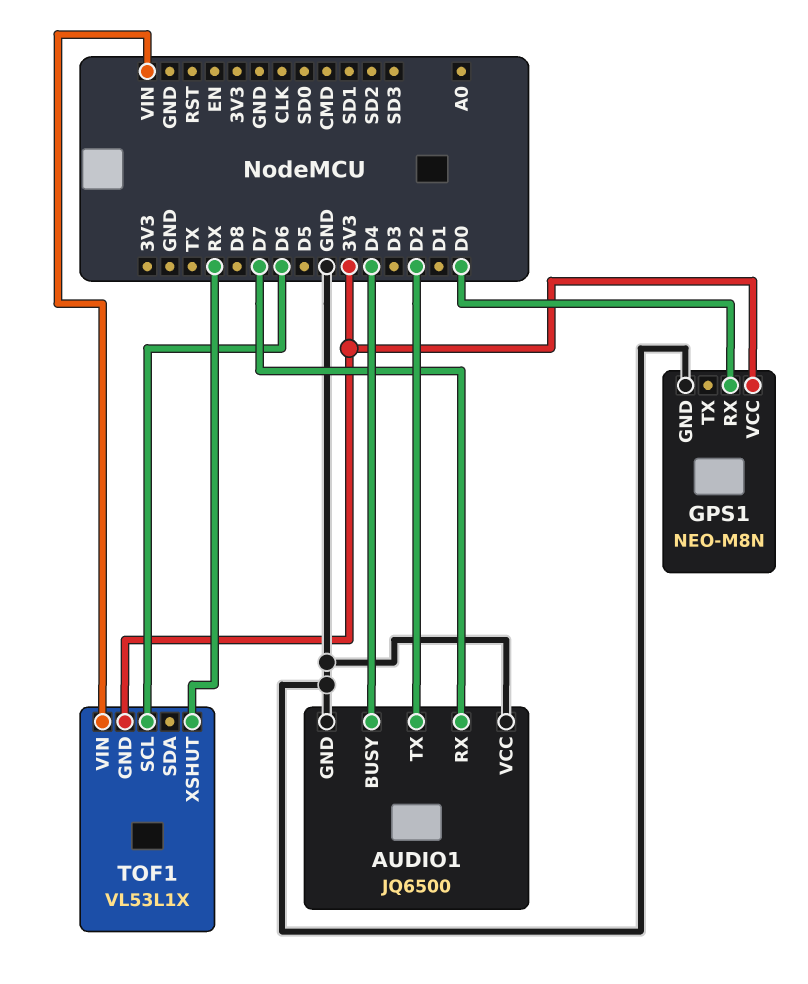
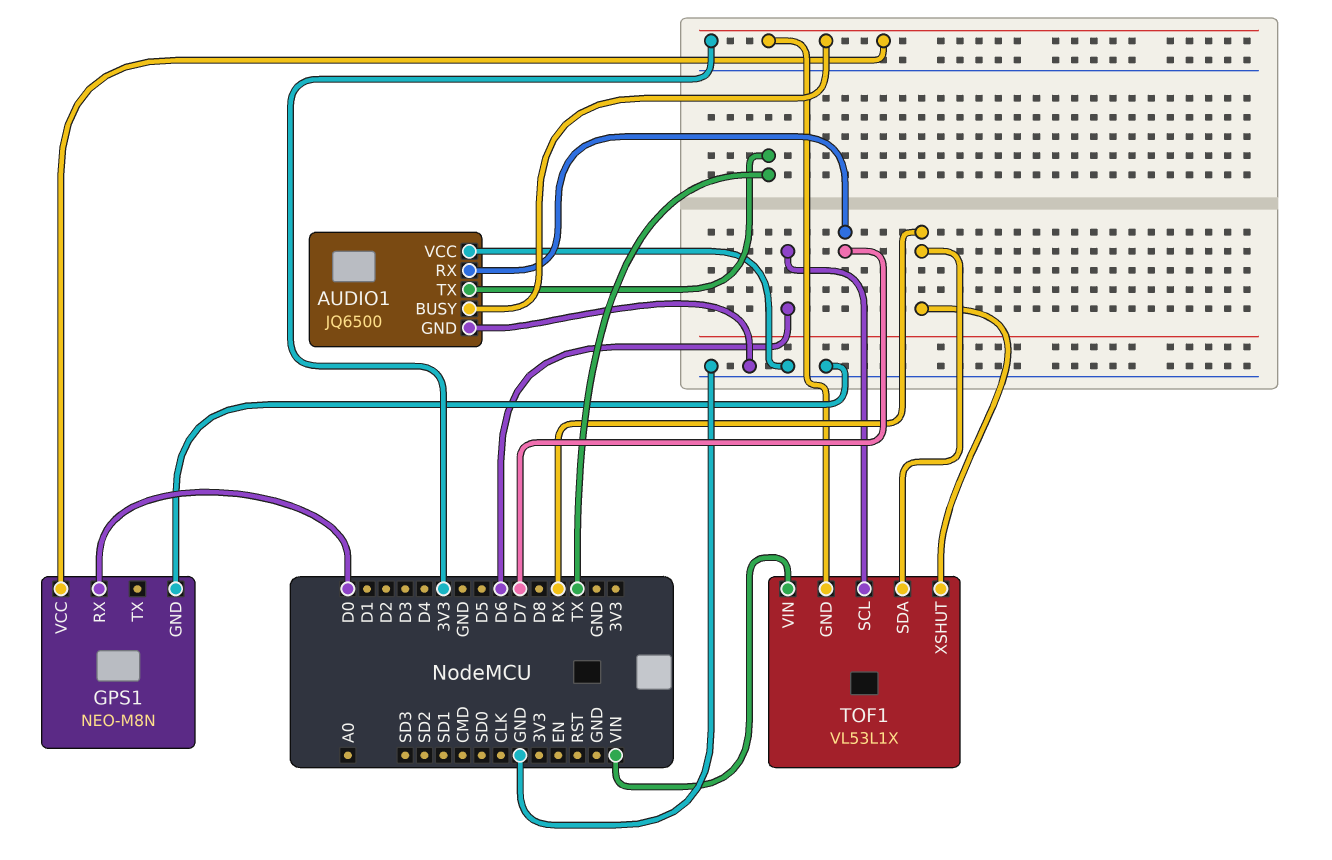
AUDIO1 pin BUSY: D4 -> 3V3
AUDIO1 pin TX: D2 -> TX
TOF1 pin SDA: none -> RX

